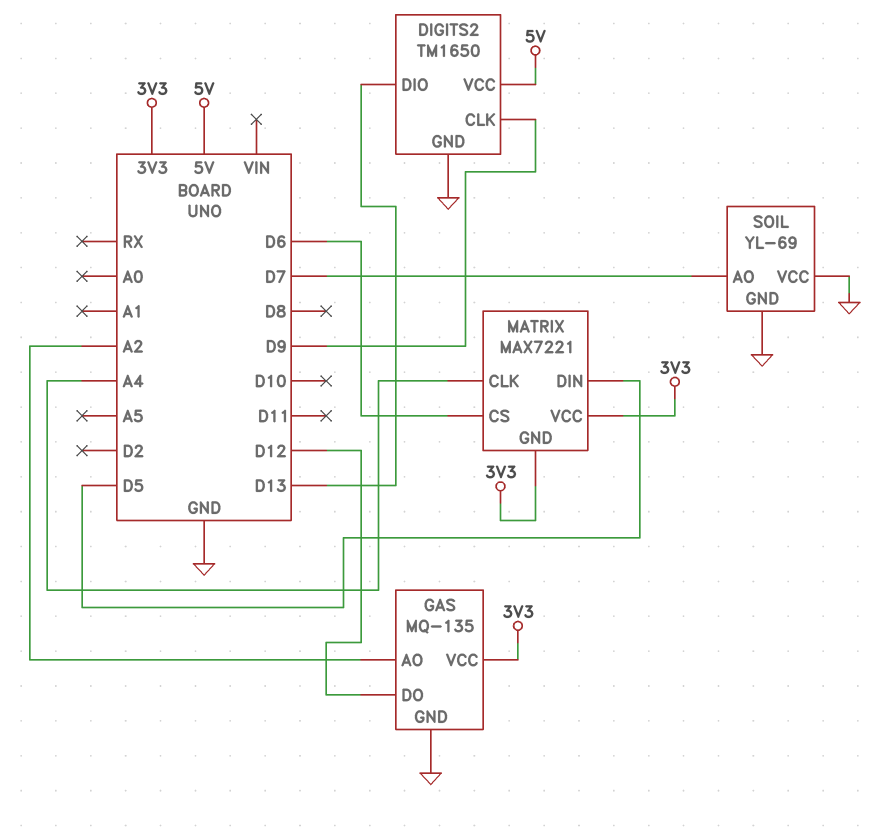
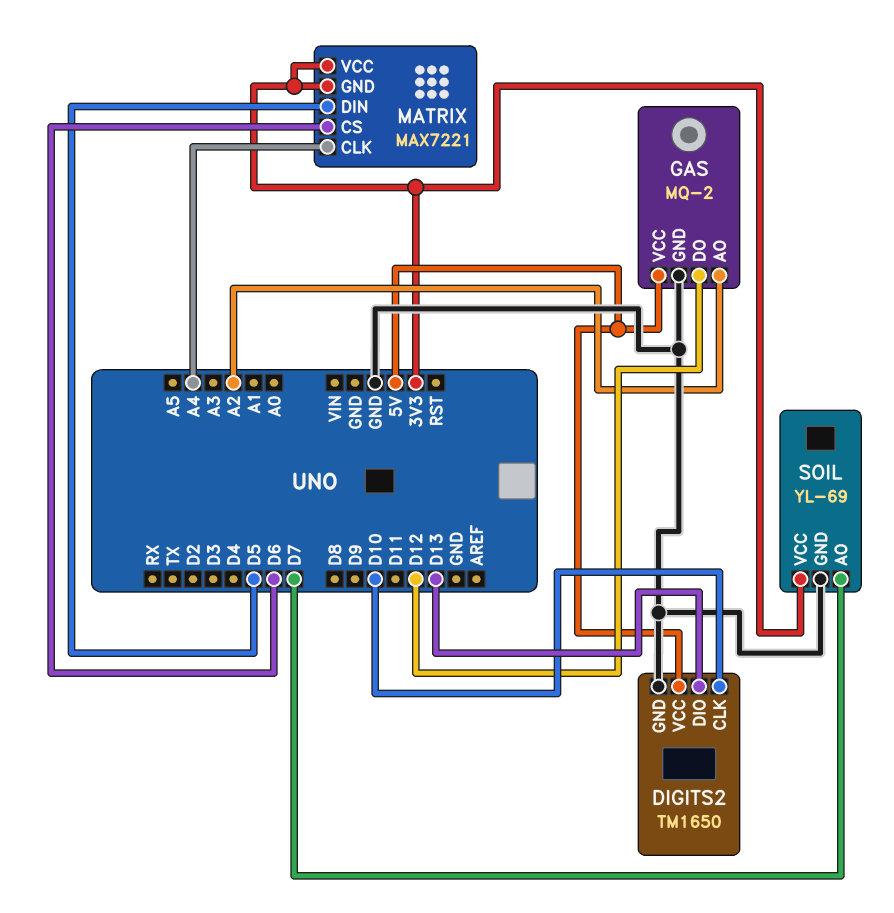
DIGITS2 pin CLK: D9 -> D10
GAS: MQ-135 -> MQ-2
GAS pin VCC: 3V3 -> 5V
SOIL pin VCC: GND -> 3V3

